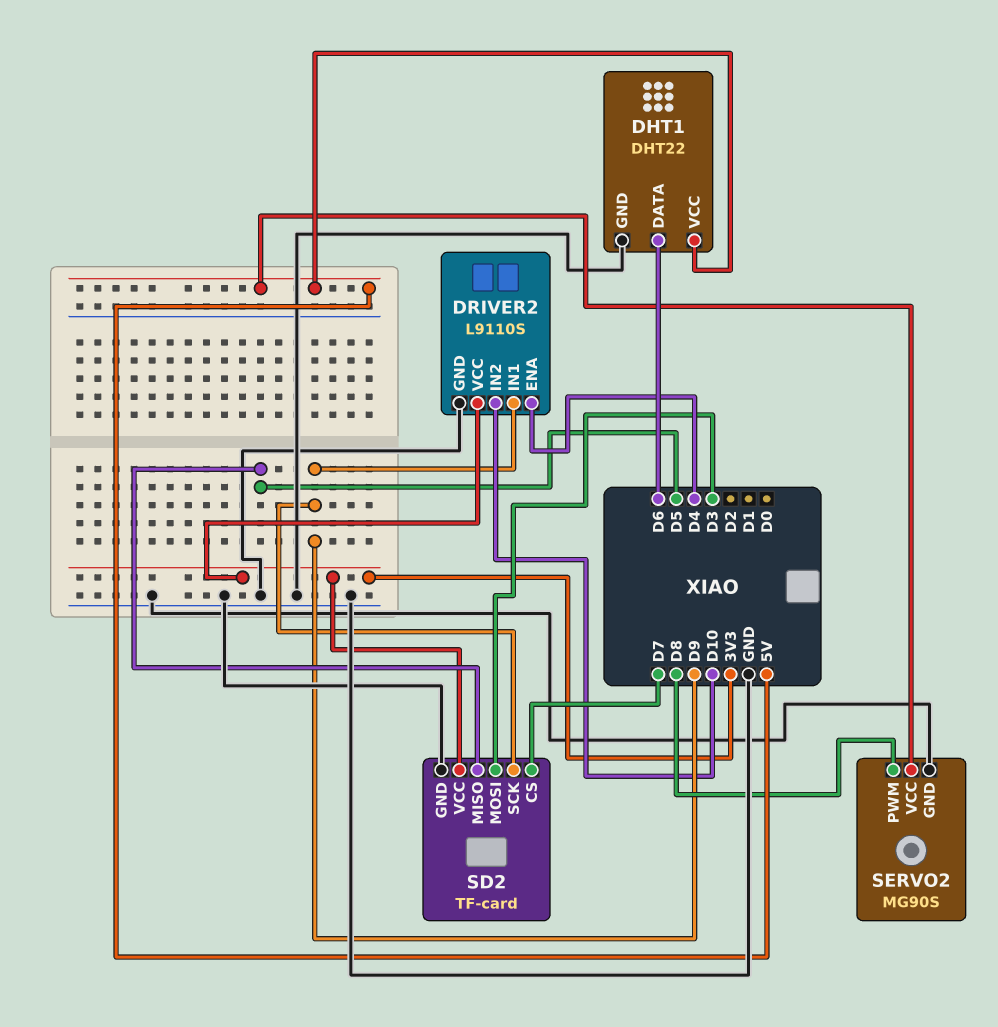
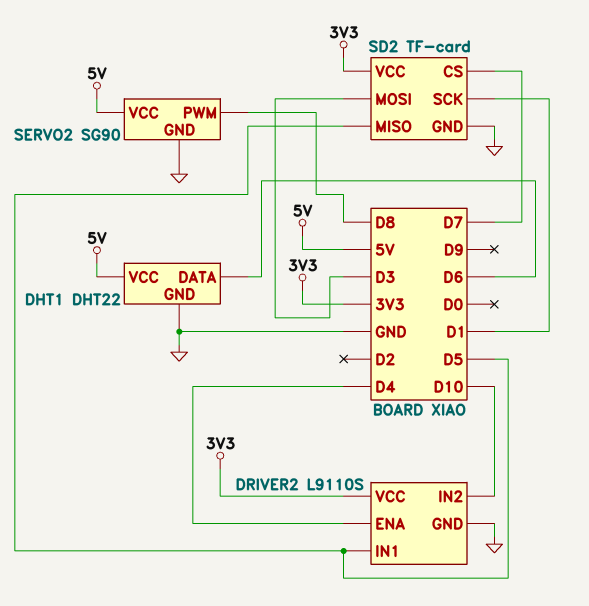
DRIVER2 pin IN1: D9 -> D5
SD2 pin SCK: D9 -> D1
SERVO2: MG90S -> SG90

